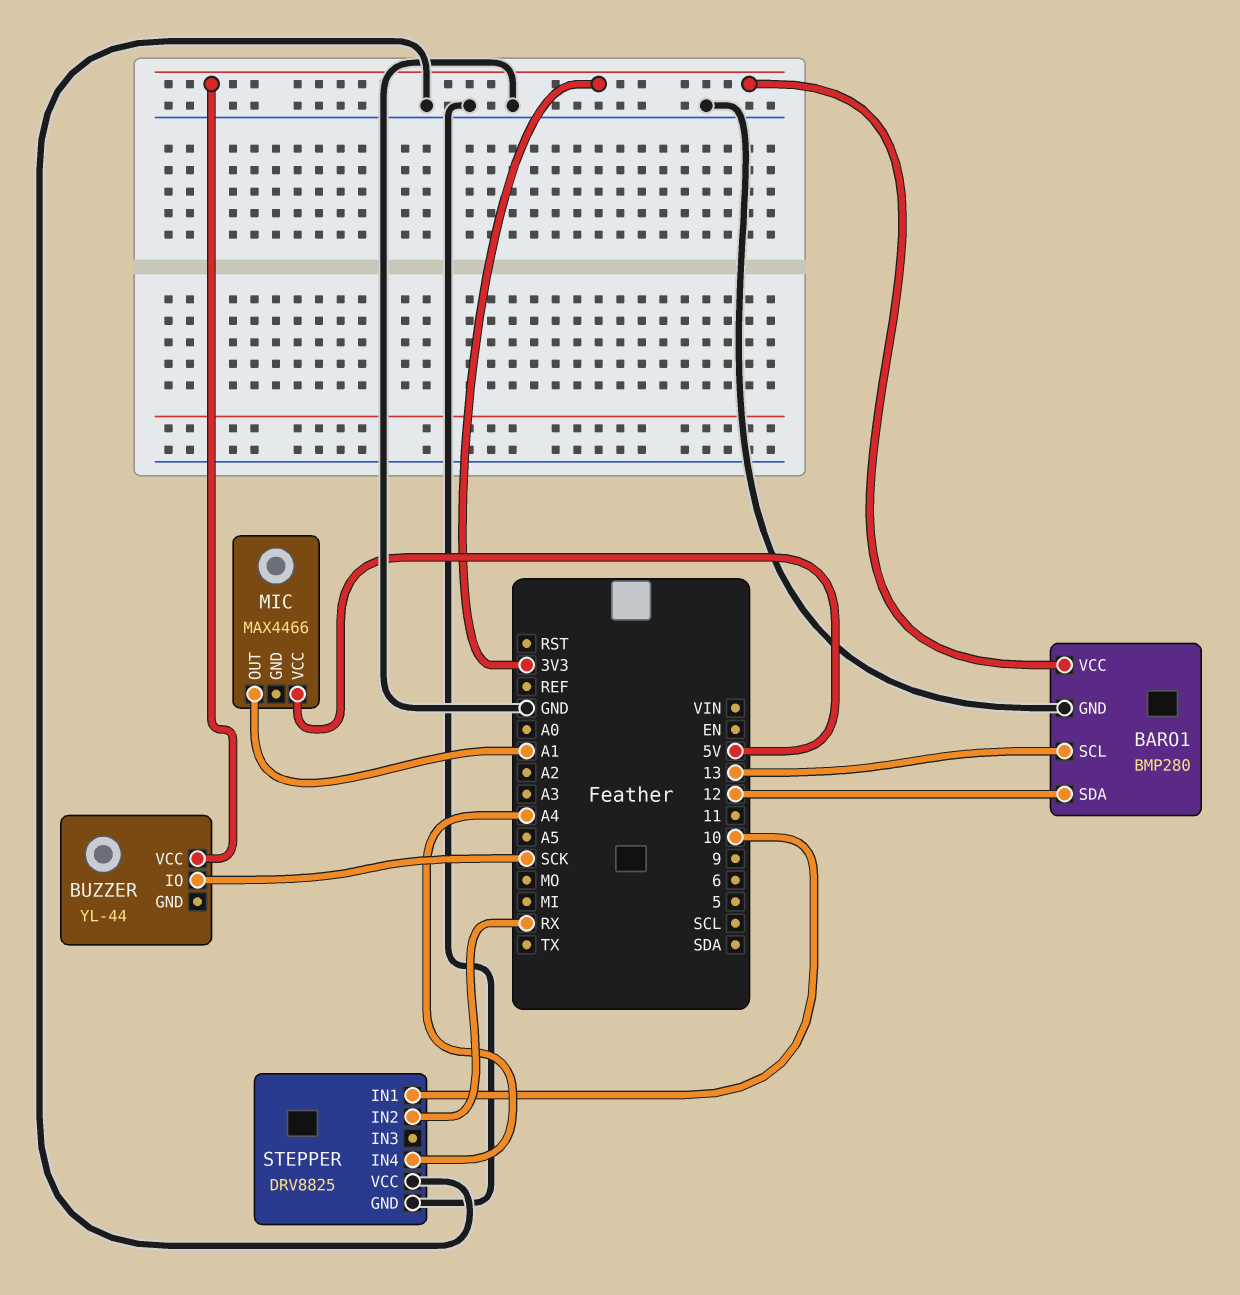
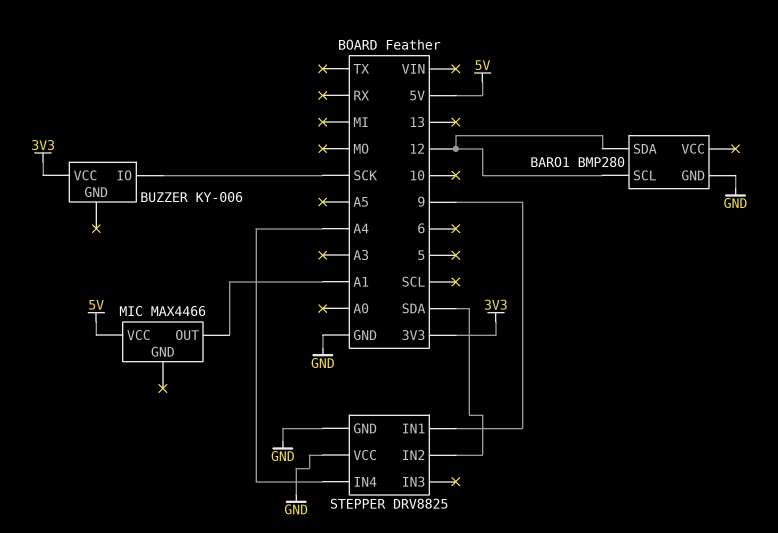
BARO1 pin SCL: 13 -> 12
BARO1 pin VCC: 3V3 -> none
BUZZER: YL-44 -> KY-006
STEPPER pin IN1: 10 -> 9
STEPPER pin IN2: RX -> SDA

